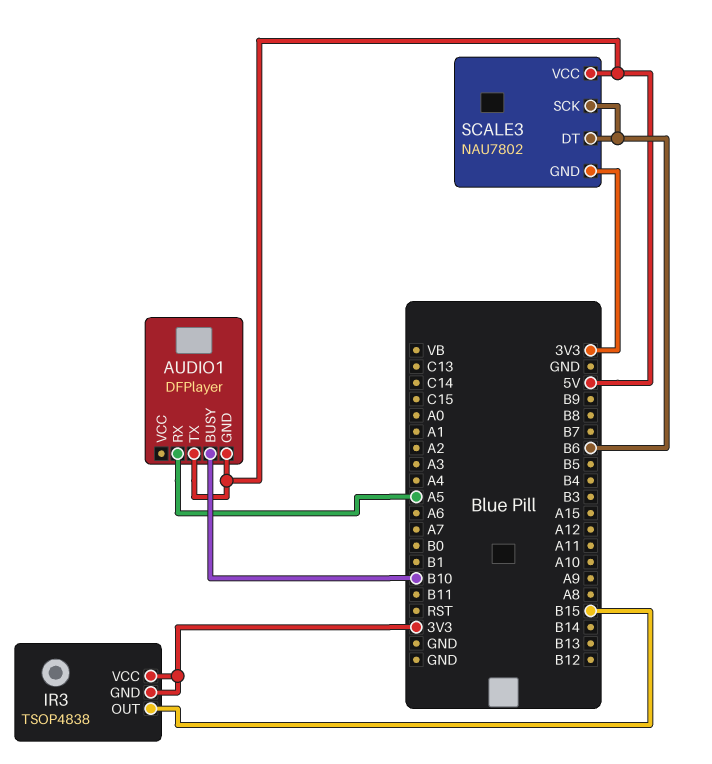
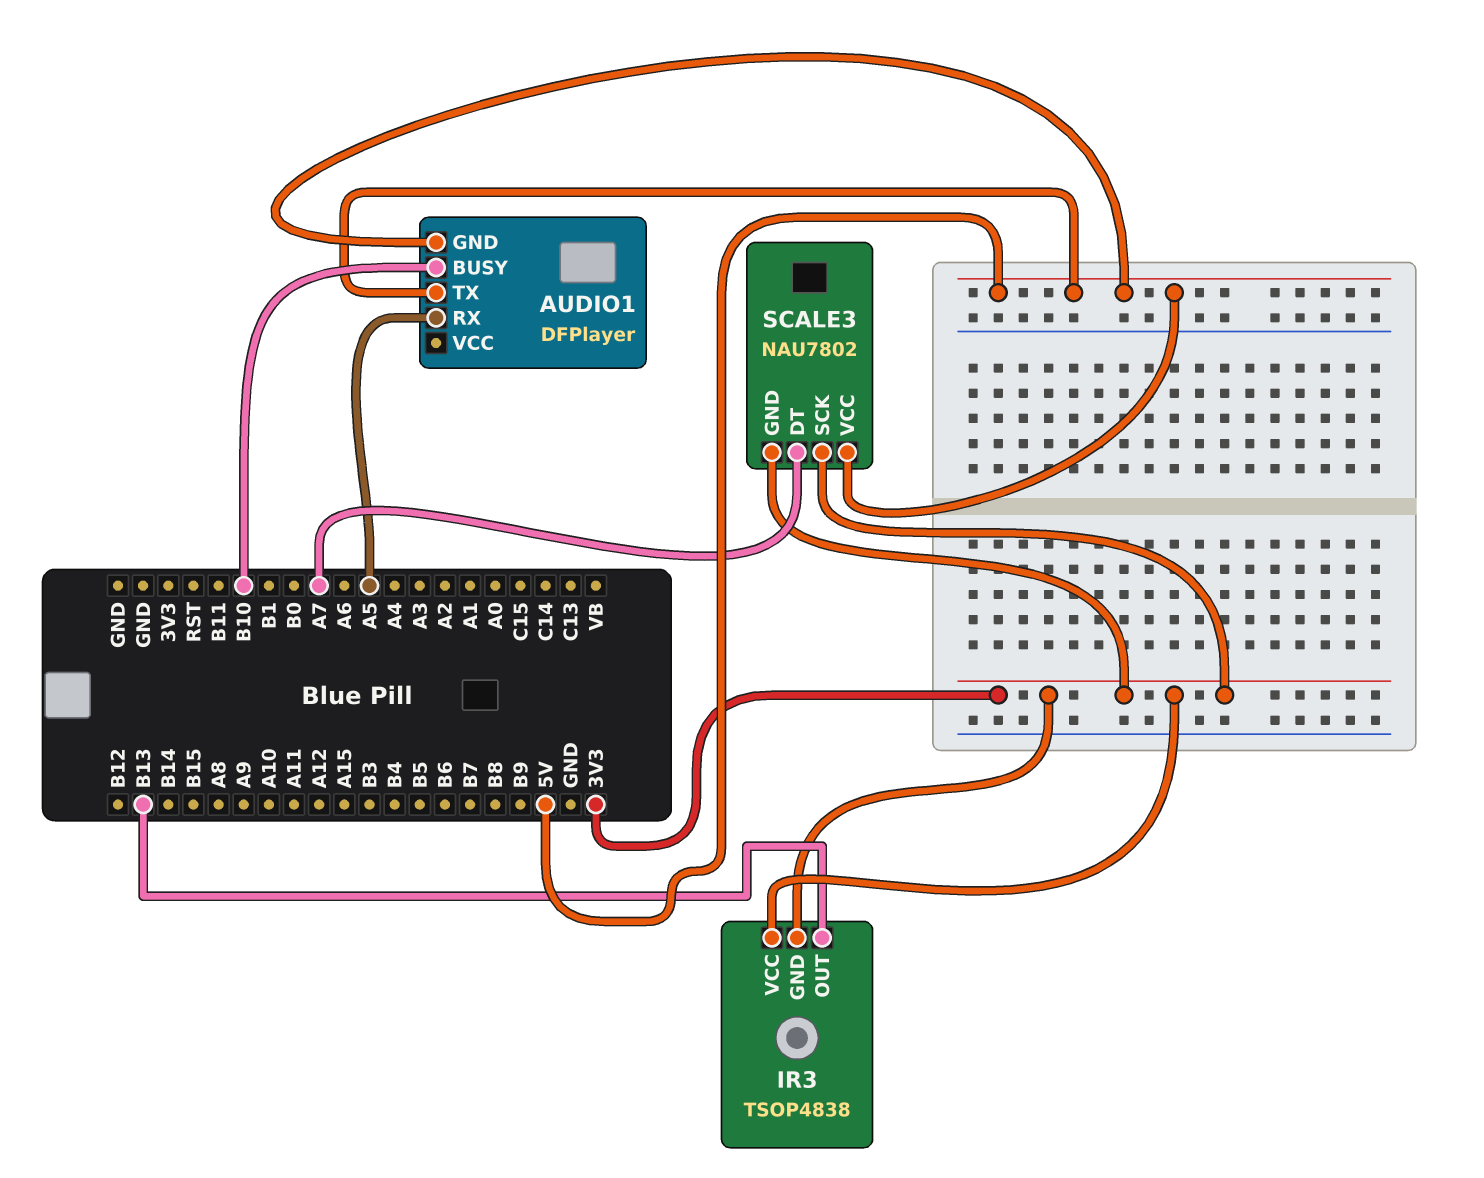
IR3 pin OUT: B15 -> B13
SCALE3 pin DT: B6 -> A7
SCALE3 pin SCK: B6 -> 3V3

